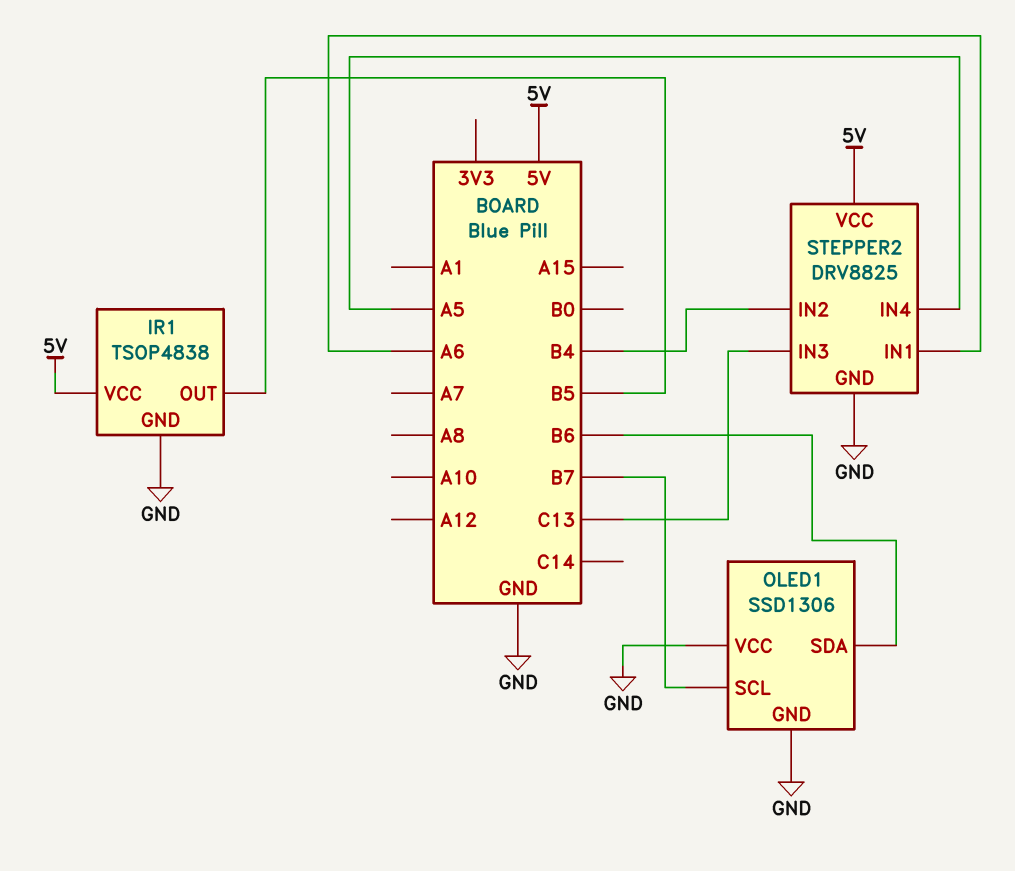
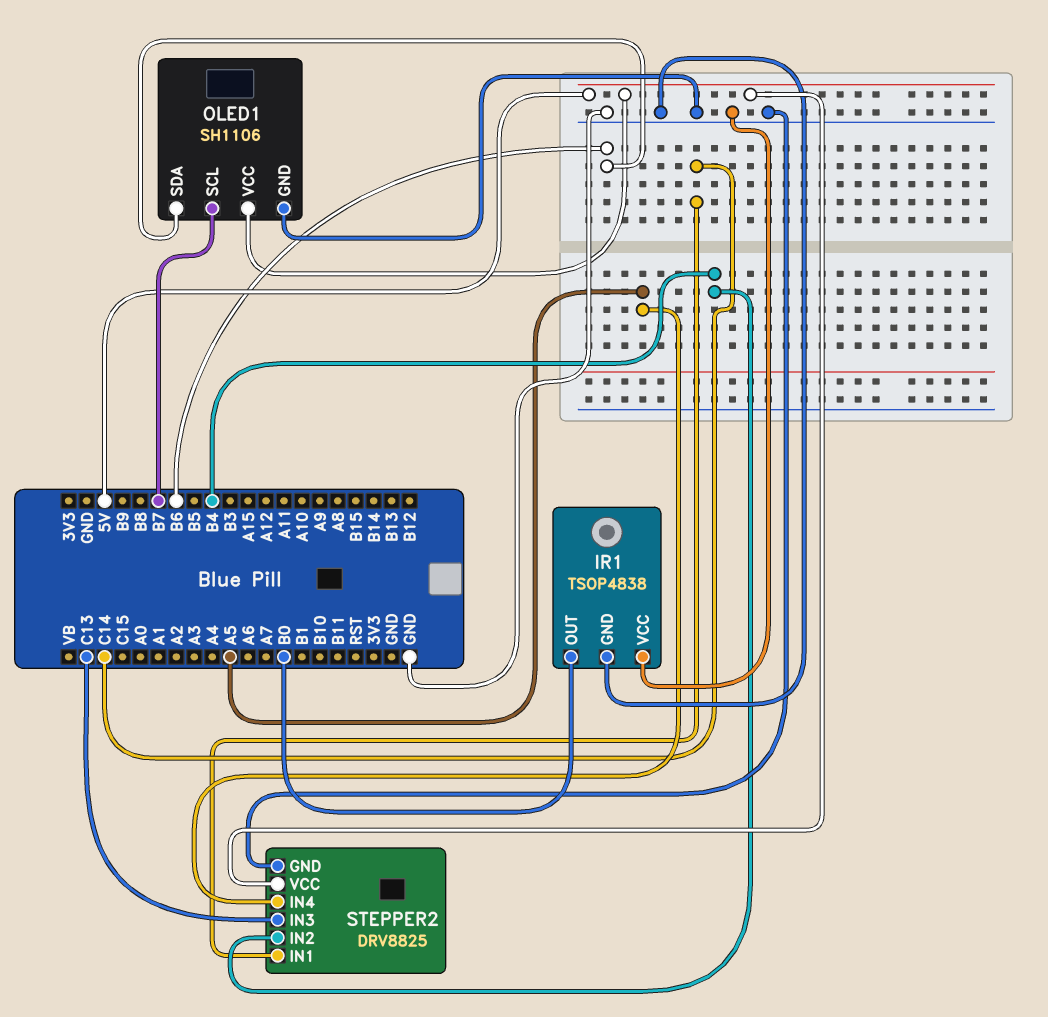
IR1 pin OUT: B5 -> B0
IR1 pin VCC: 5V -> GND
OLED1: SSD1306 -> SH1106
OLED1 pin VCC: GND -> 5V
STEPPER2 pin IN1: A6 -> C14

